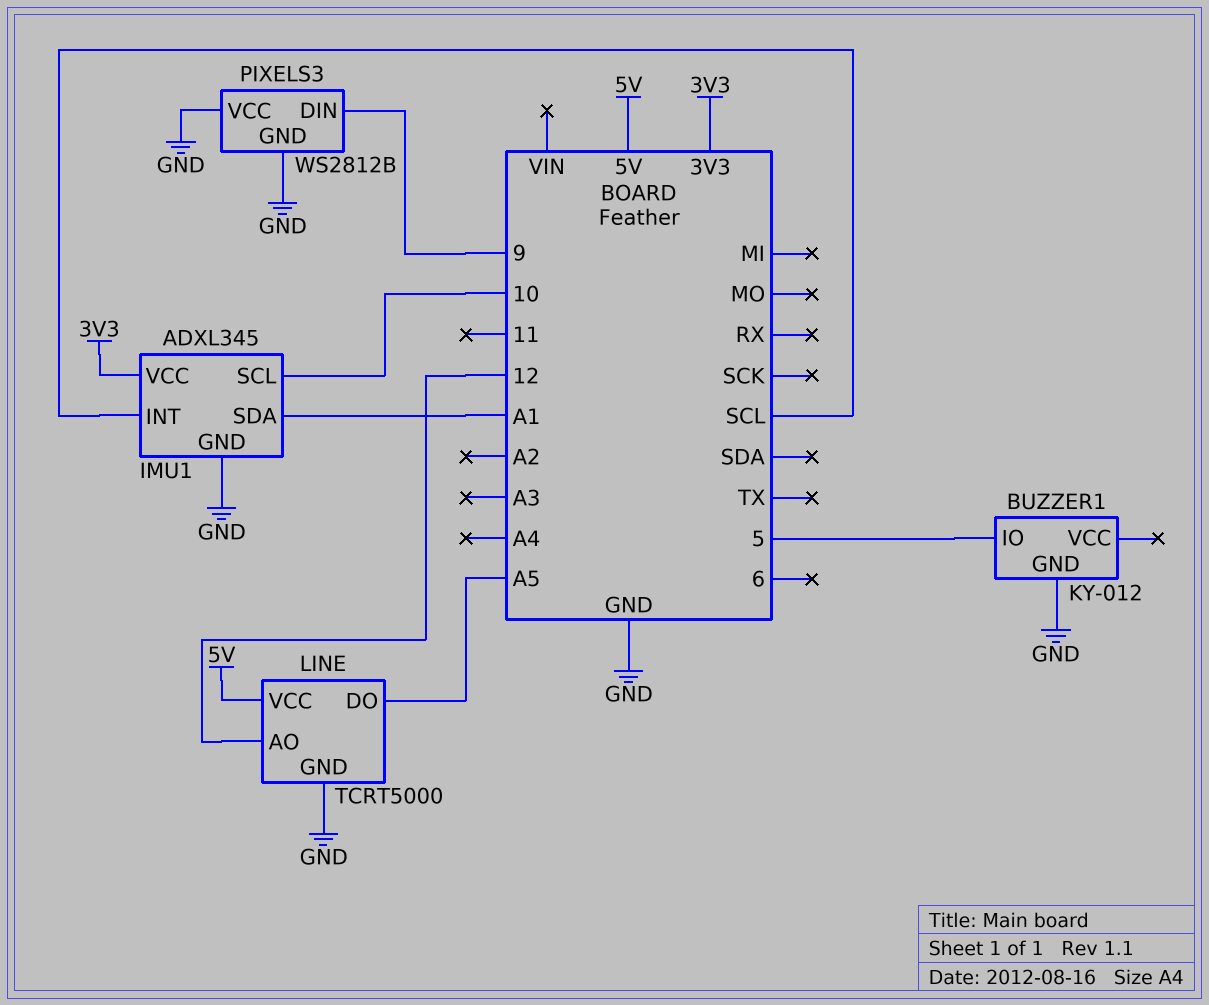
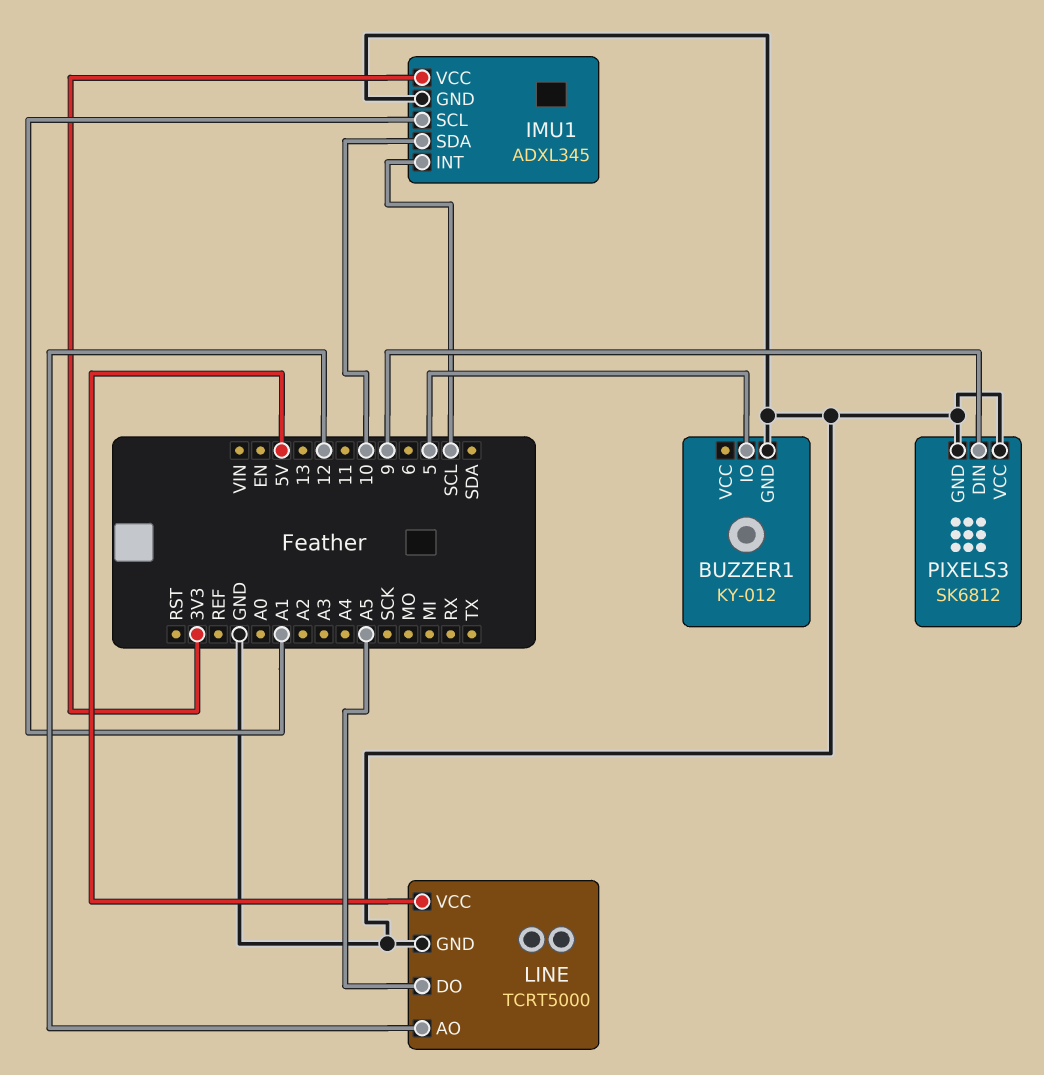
IMU1 pin SCL: 10 -> A1
IMU1 pin SDA: A1 -> 10
PIXELS3: WS2812B -> SK6812

